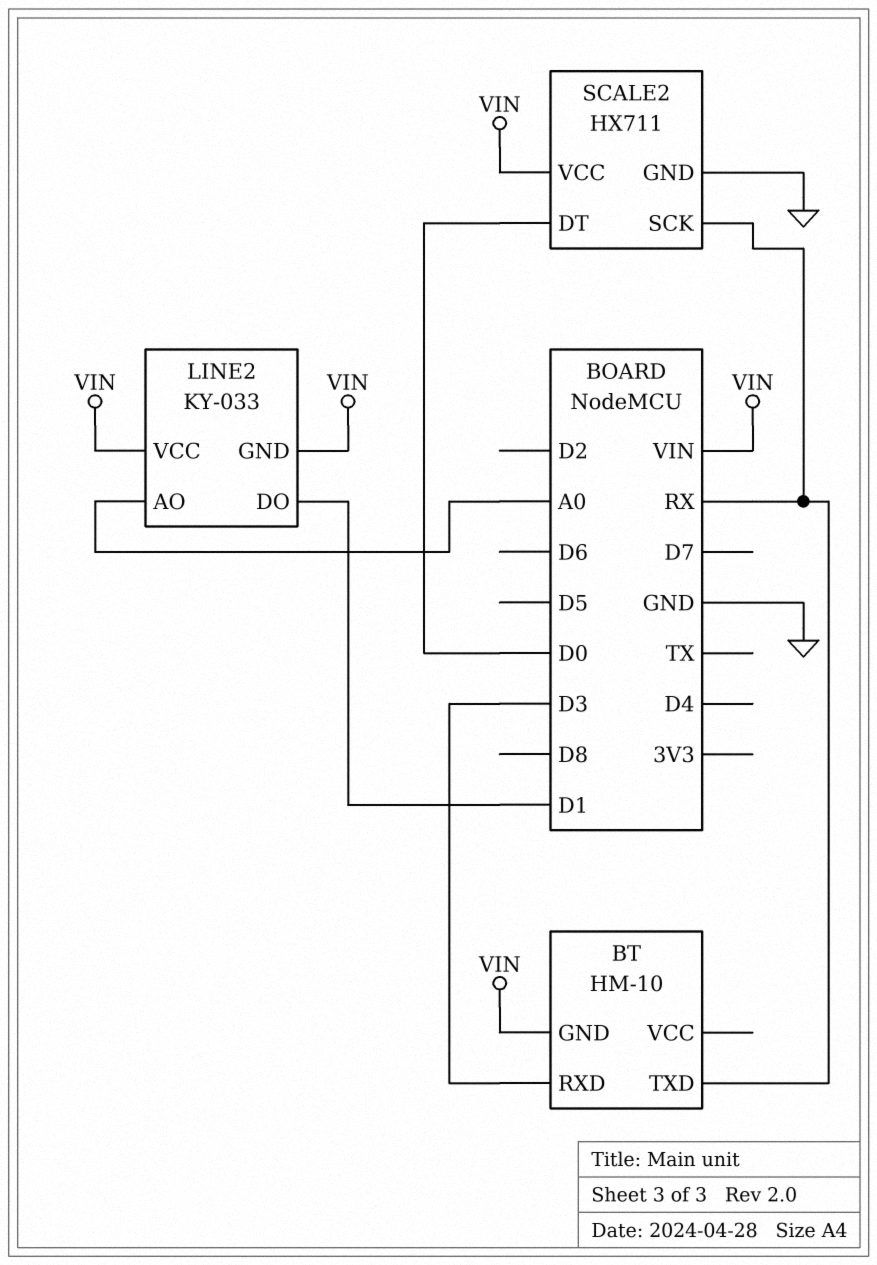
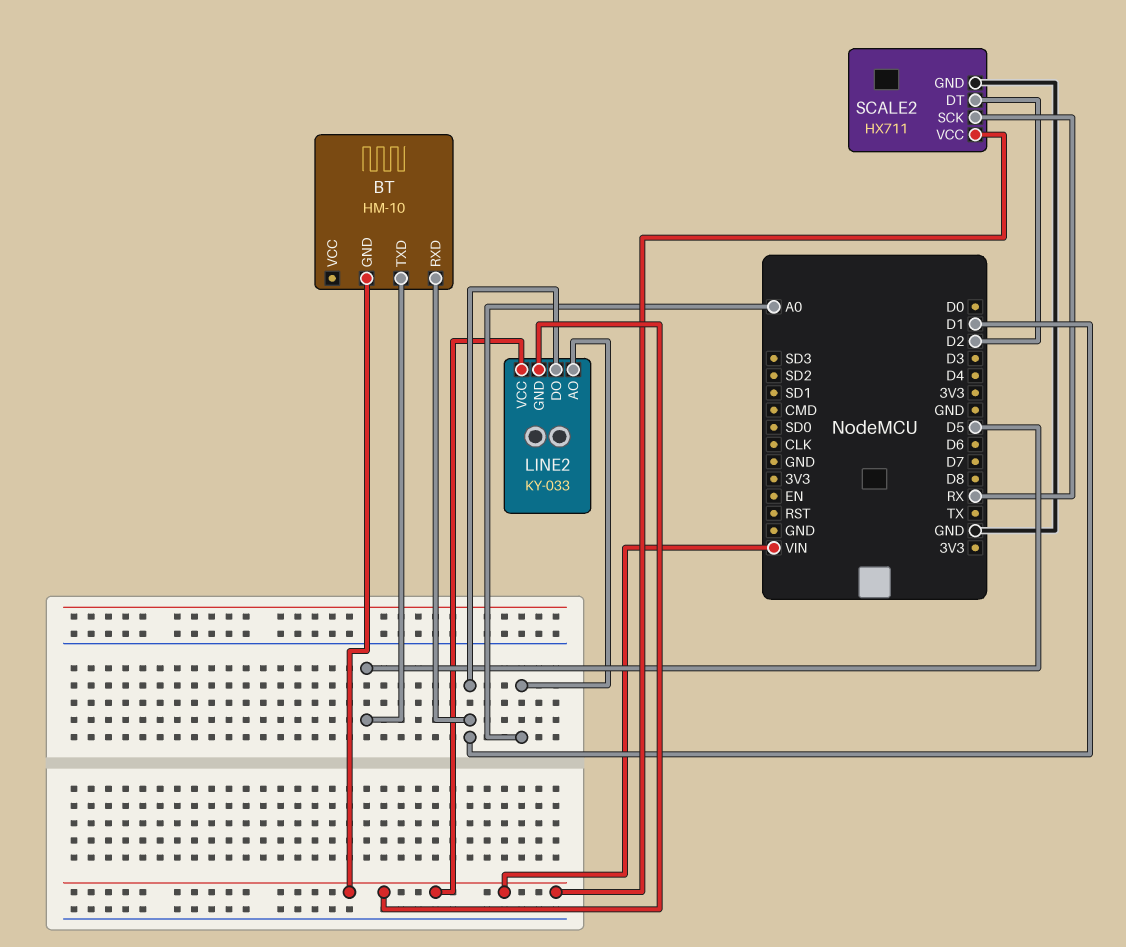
BT pin RXD: D3 -> D1
BT pin TXD: RX -> D5
SCALE2 pin DT: D0 -> D2

